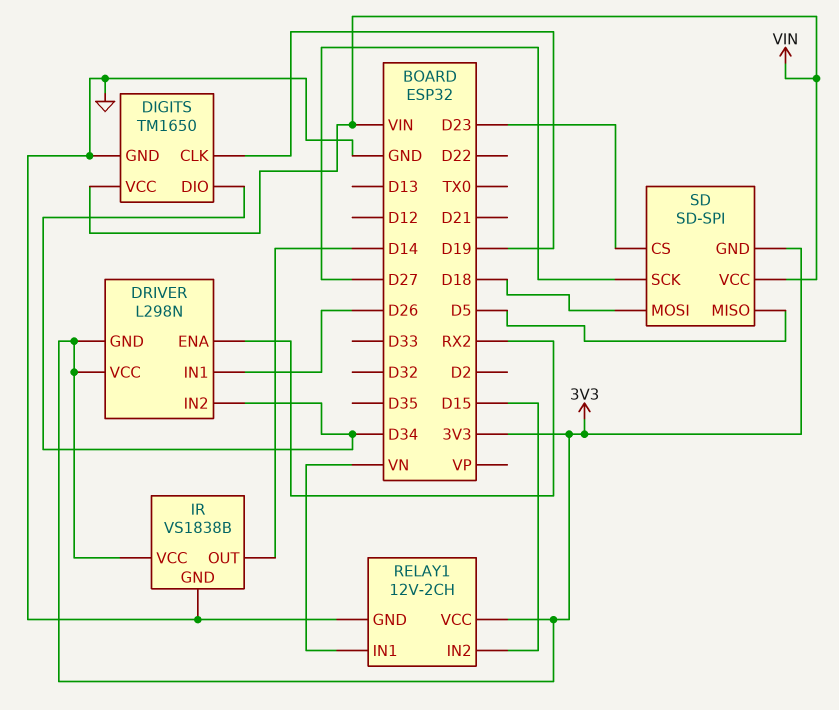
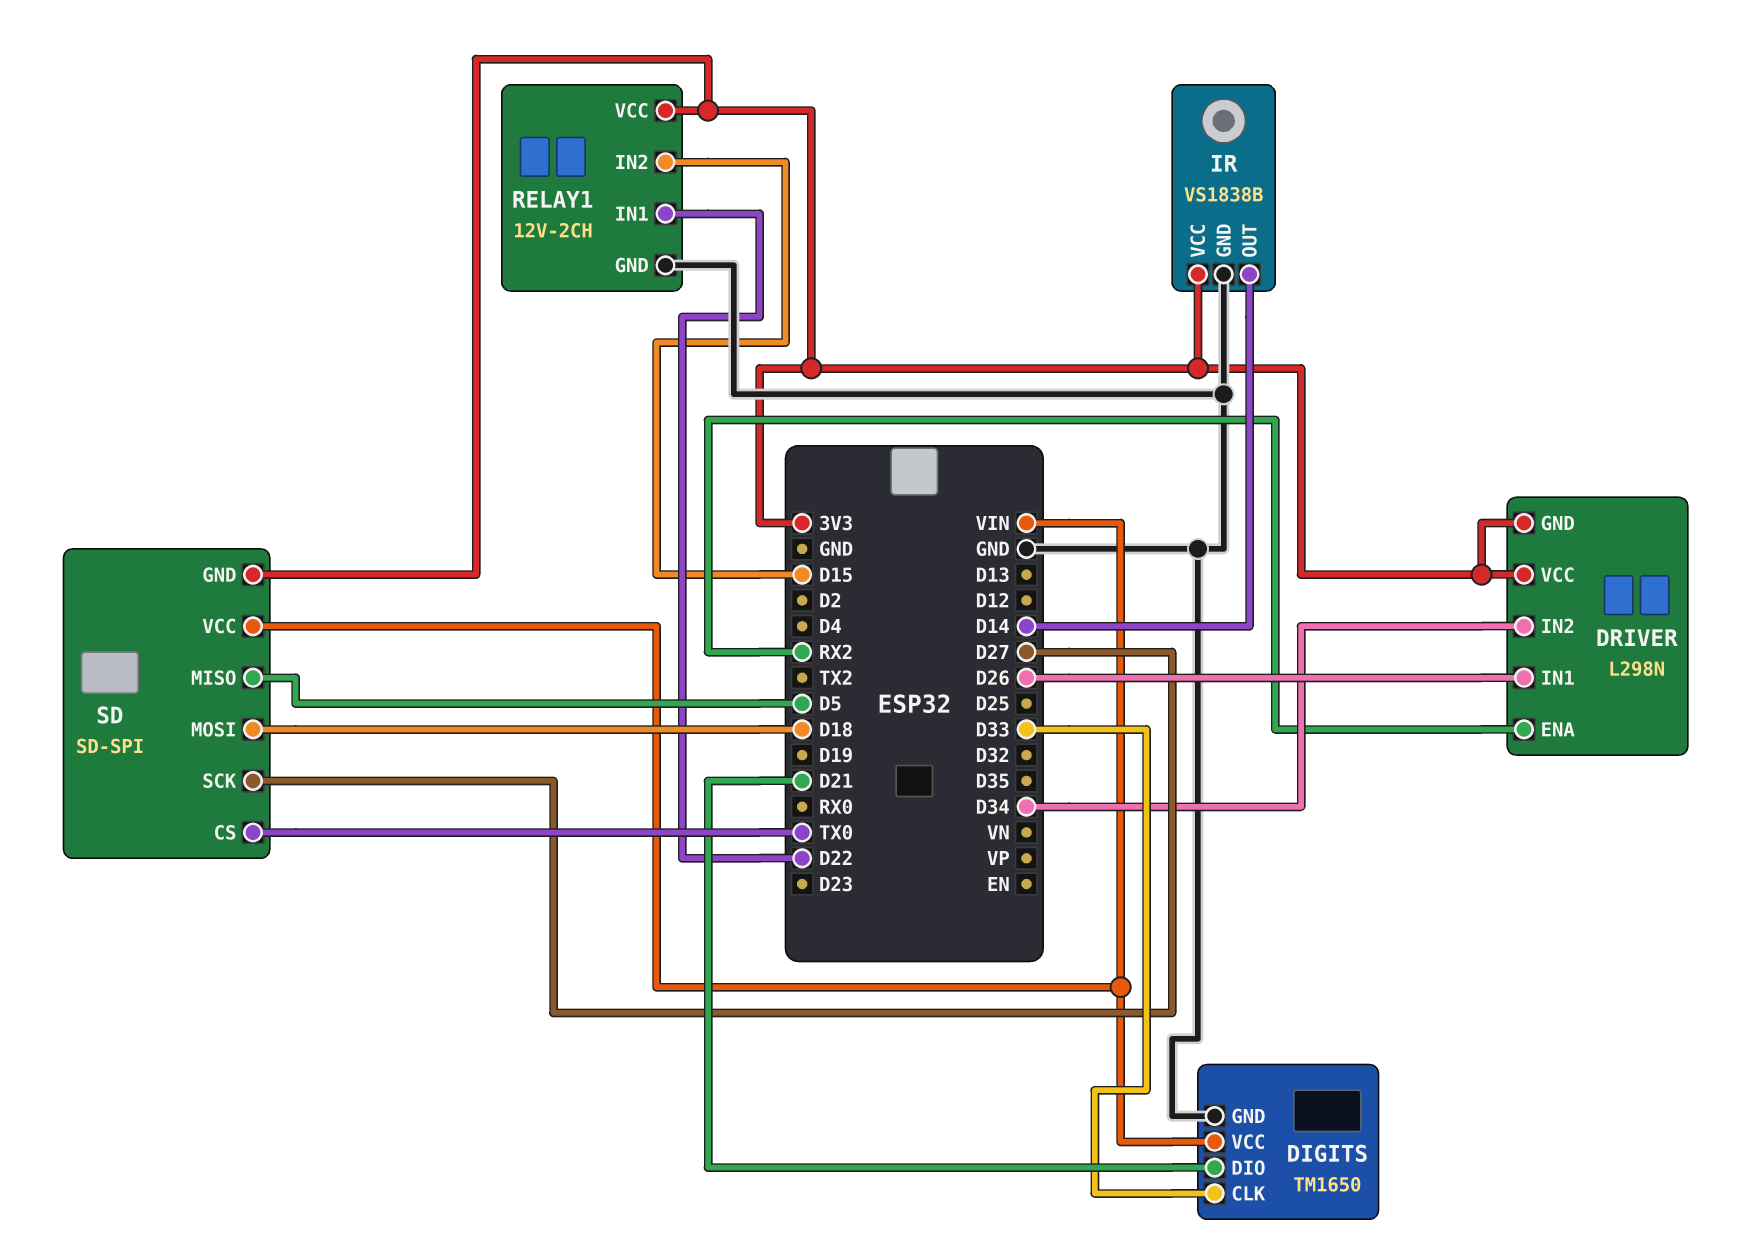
DIGITS pin CLK: D19 -> D33
DIGITS pin DIO: D34 -> D21
RELAY1 pin IN1: VN -> D22
SD pin CS: D23 -> TX0

